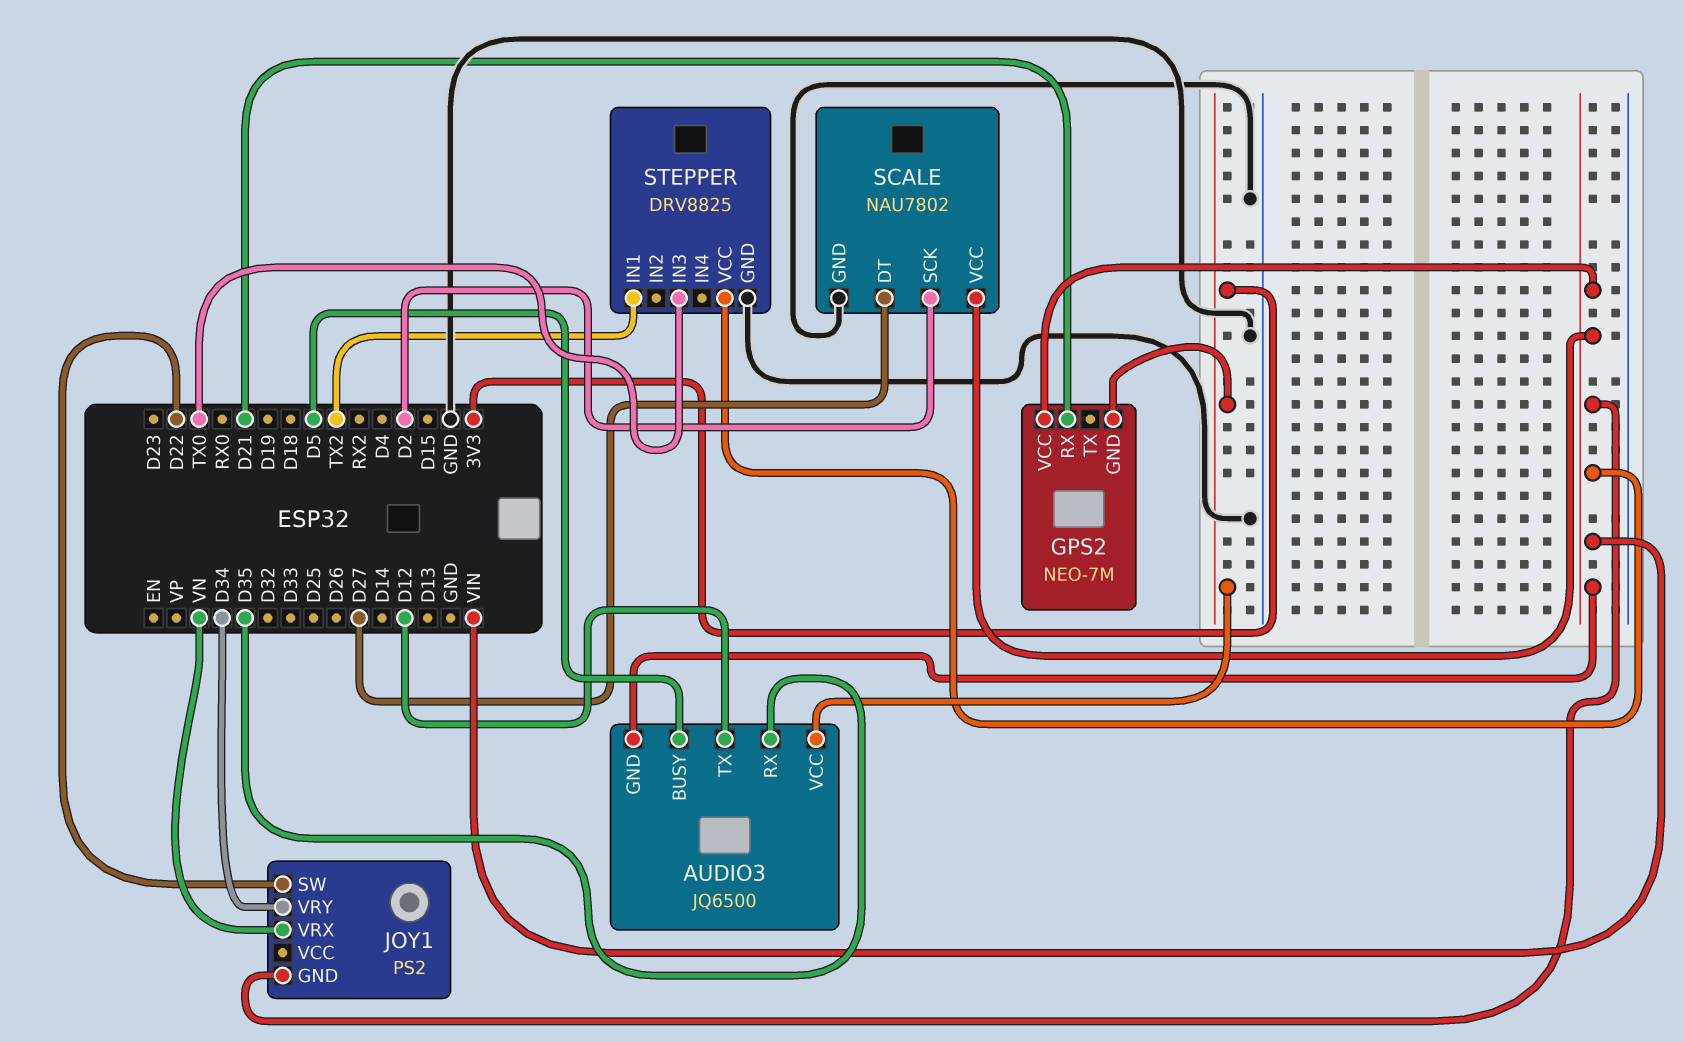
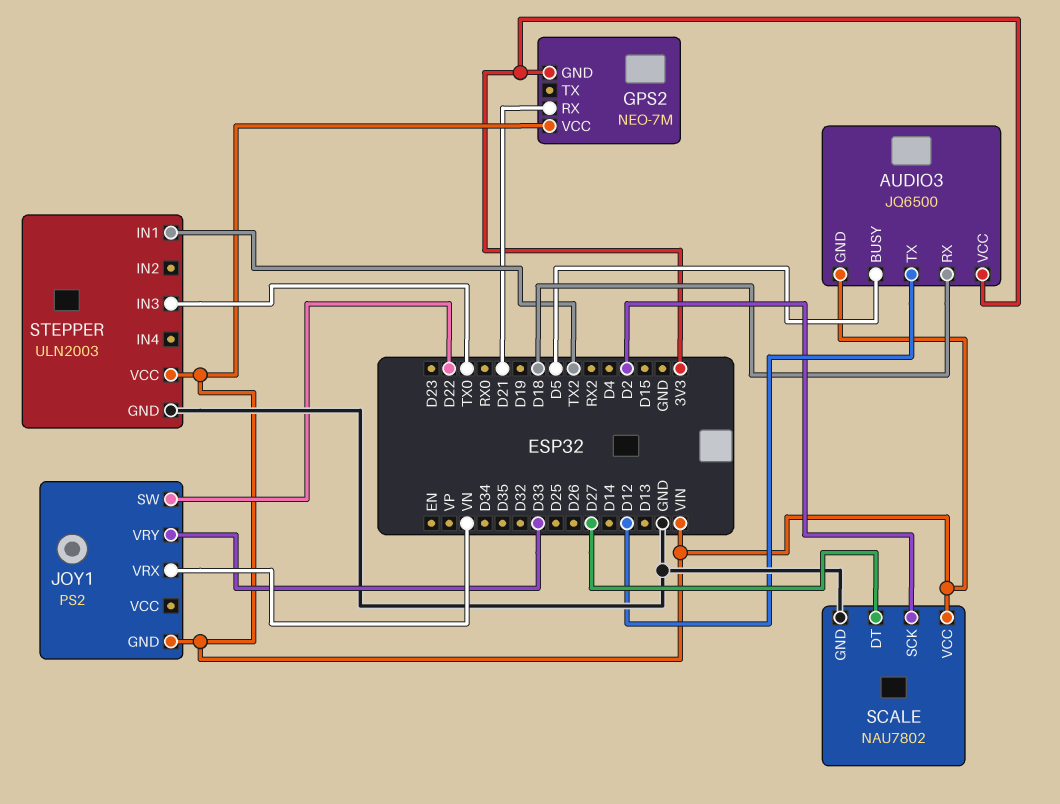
AUDIO3 pin RX: D35 -> D18
JOY1 pin VRY: D34 -> D33
STEPPER: DRV8825 -> ULN2003

